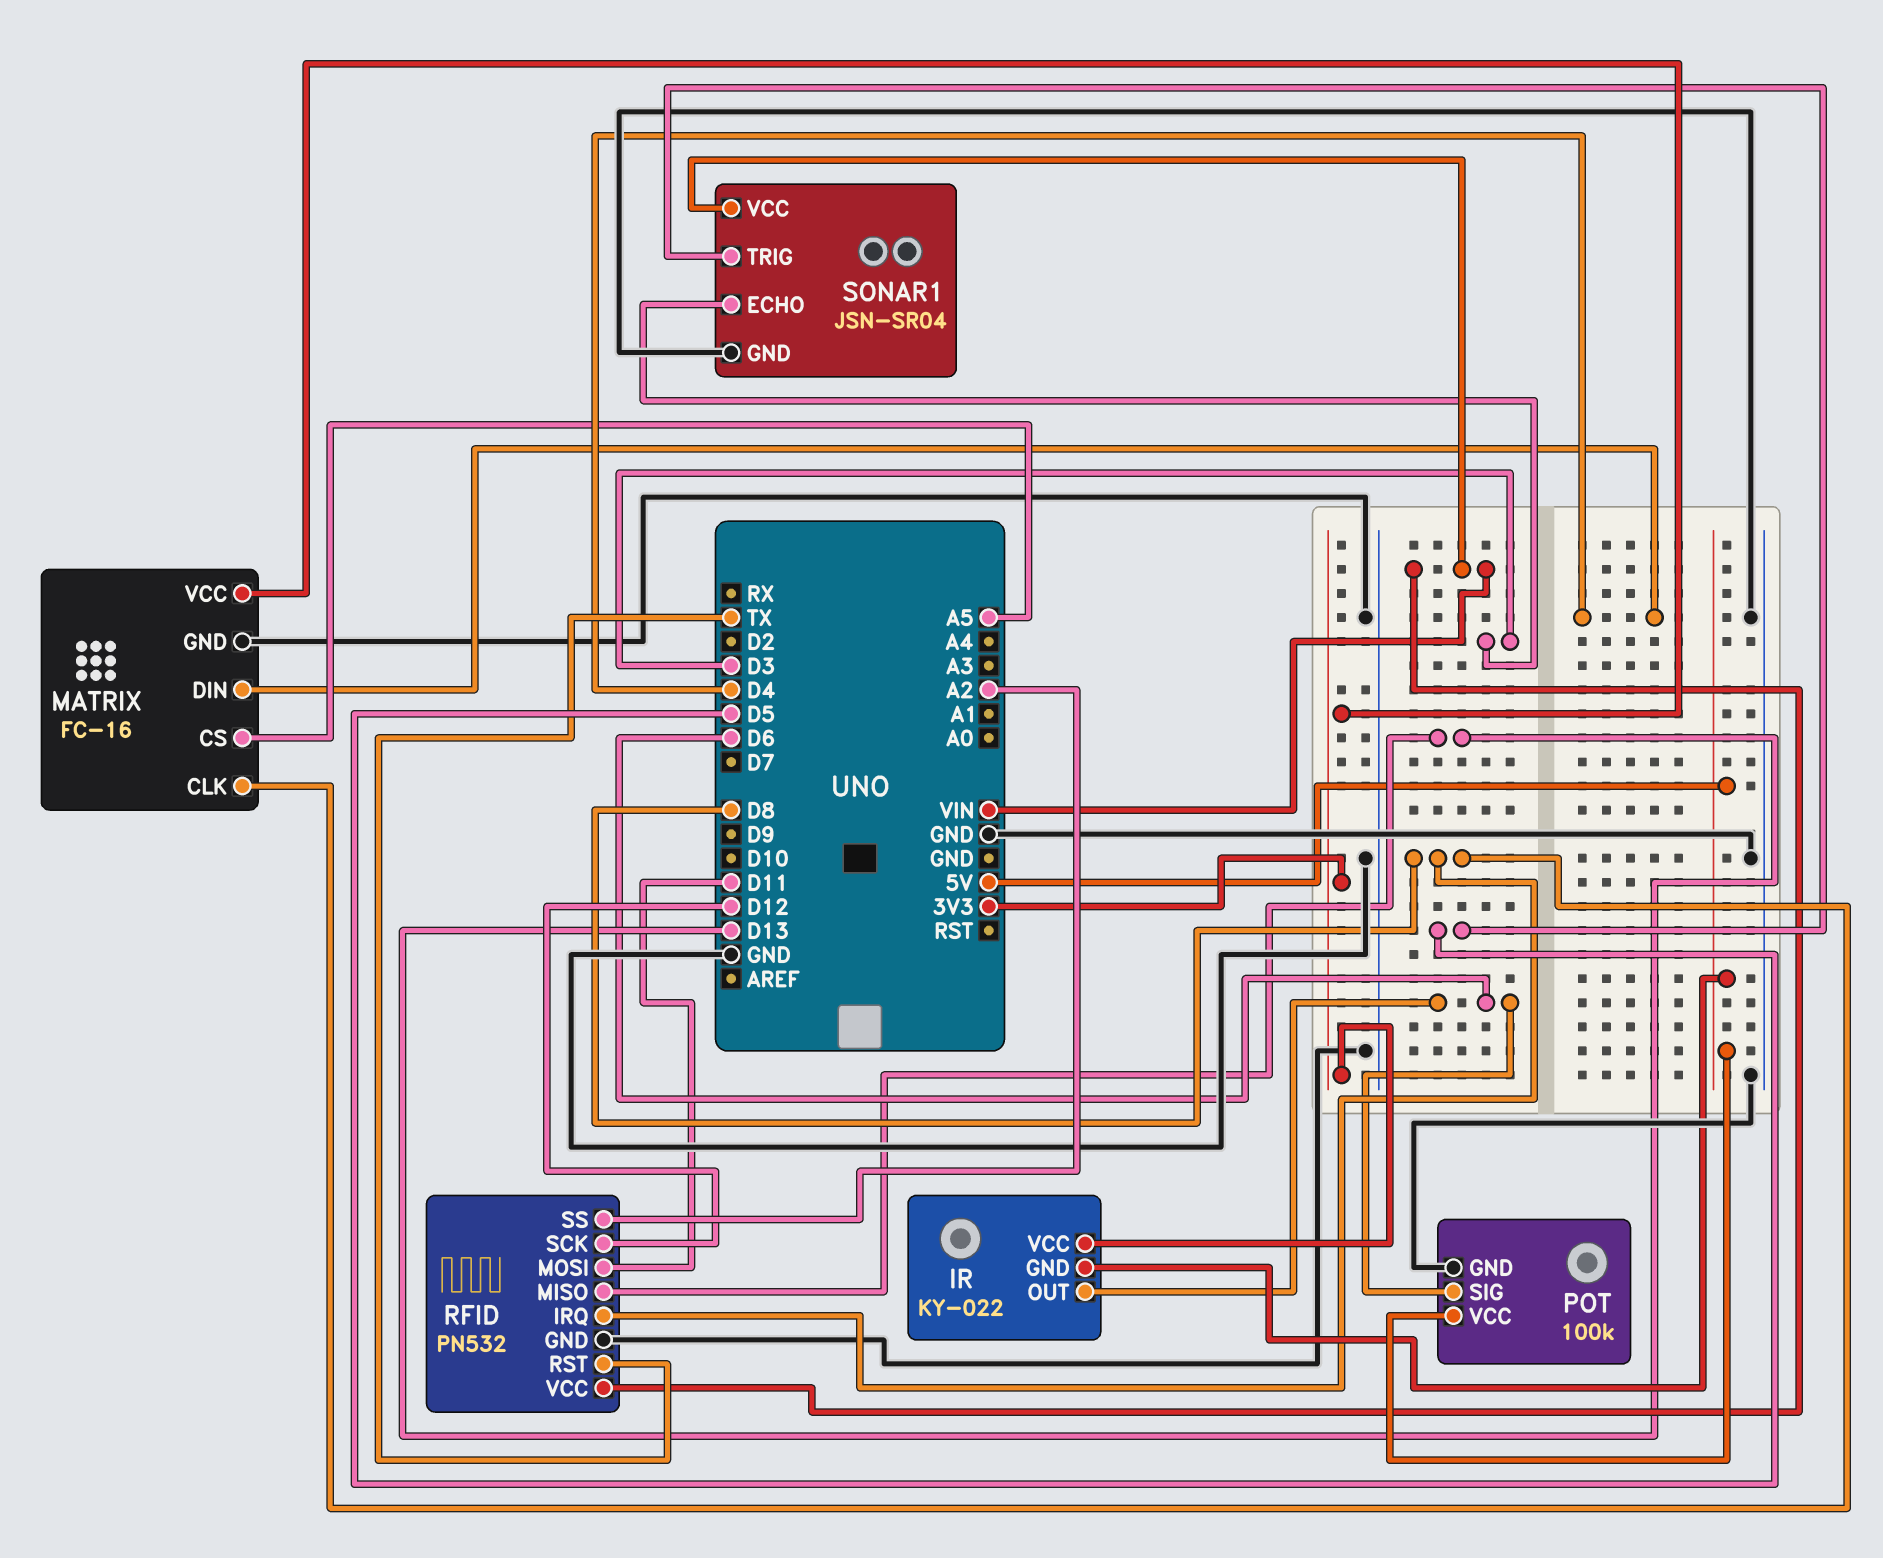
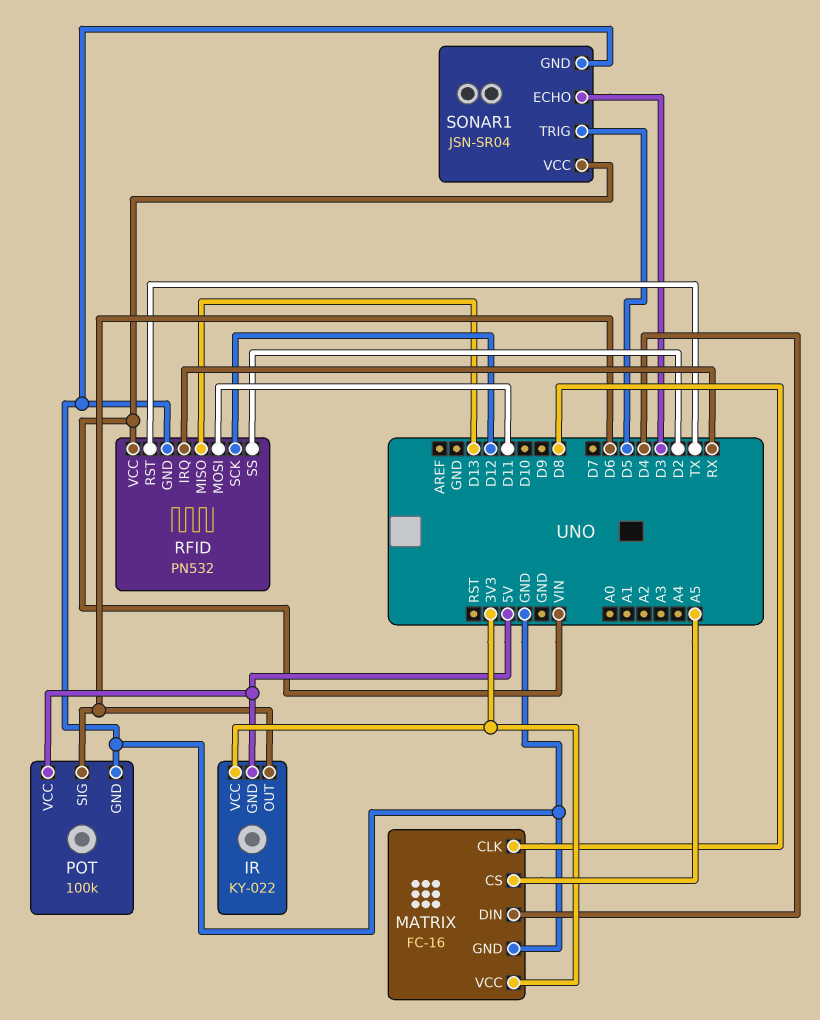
RFID pin IRQ: D8 -> RX
RFID pin SS: A2 -> D2

